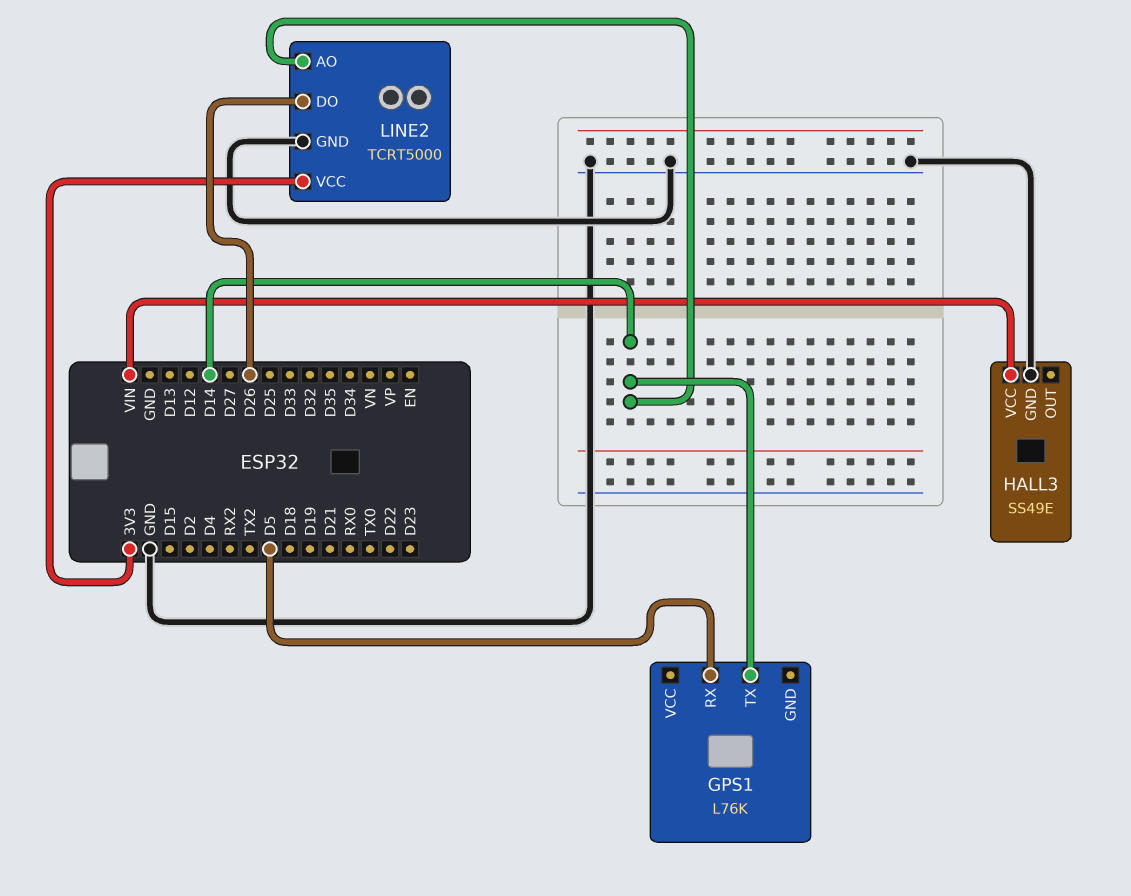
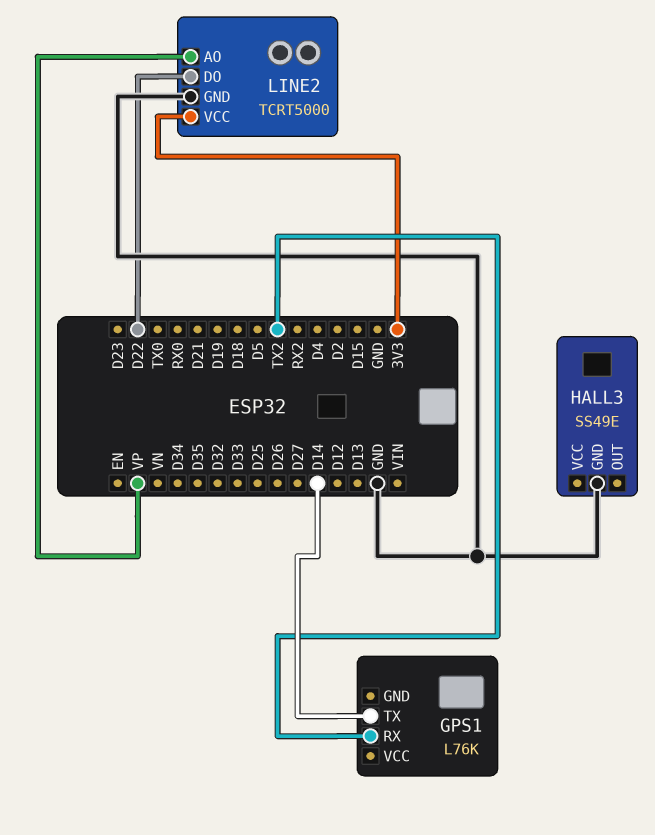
GPS1 pin RX: D5 -> TX2
HALL3 pin VCC: VIN -> none
LINE2 pin AO: D14 -> VP
LINE2 pin DO: D26 -> D22

